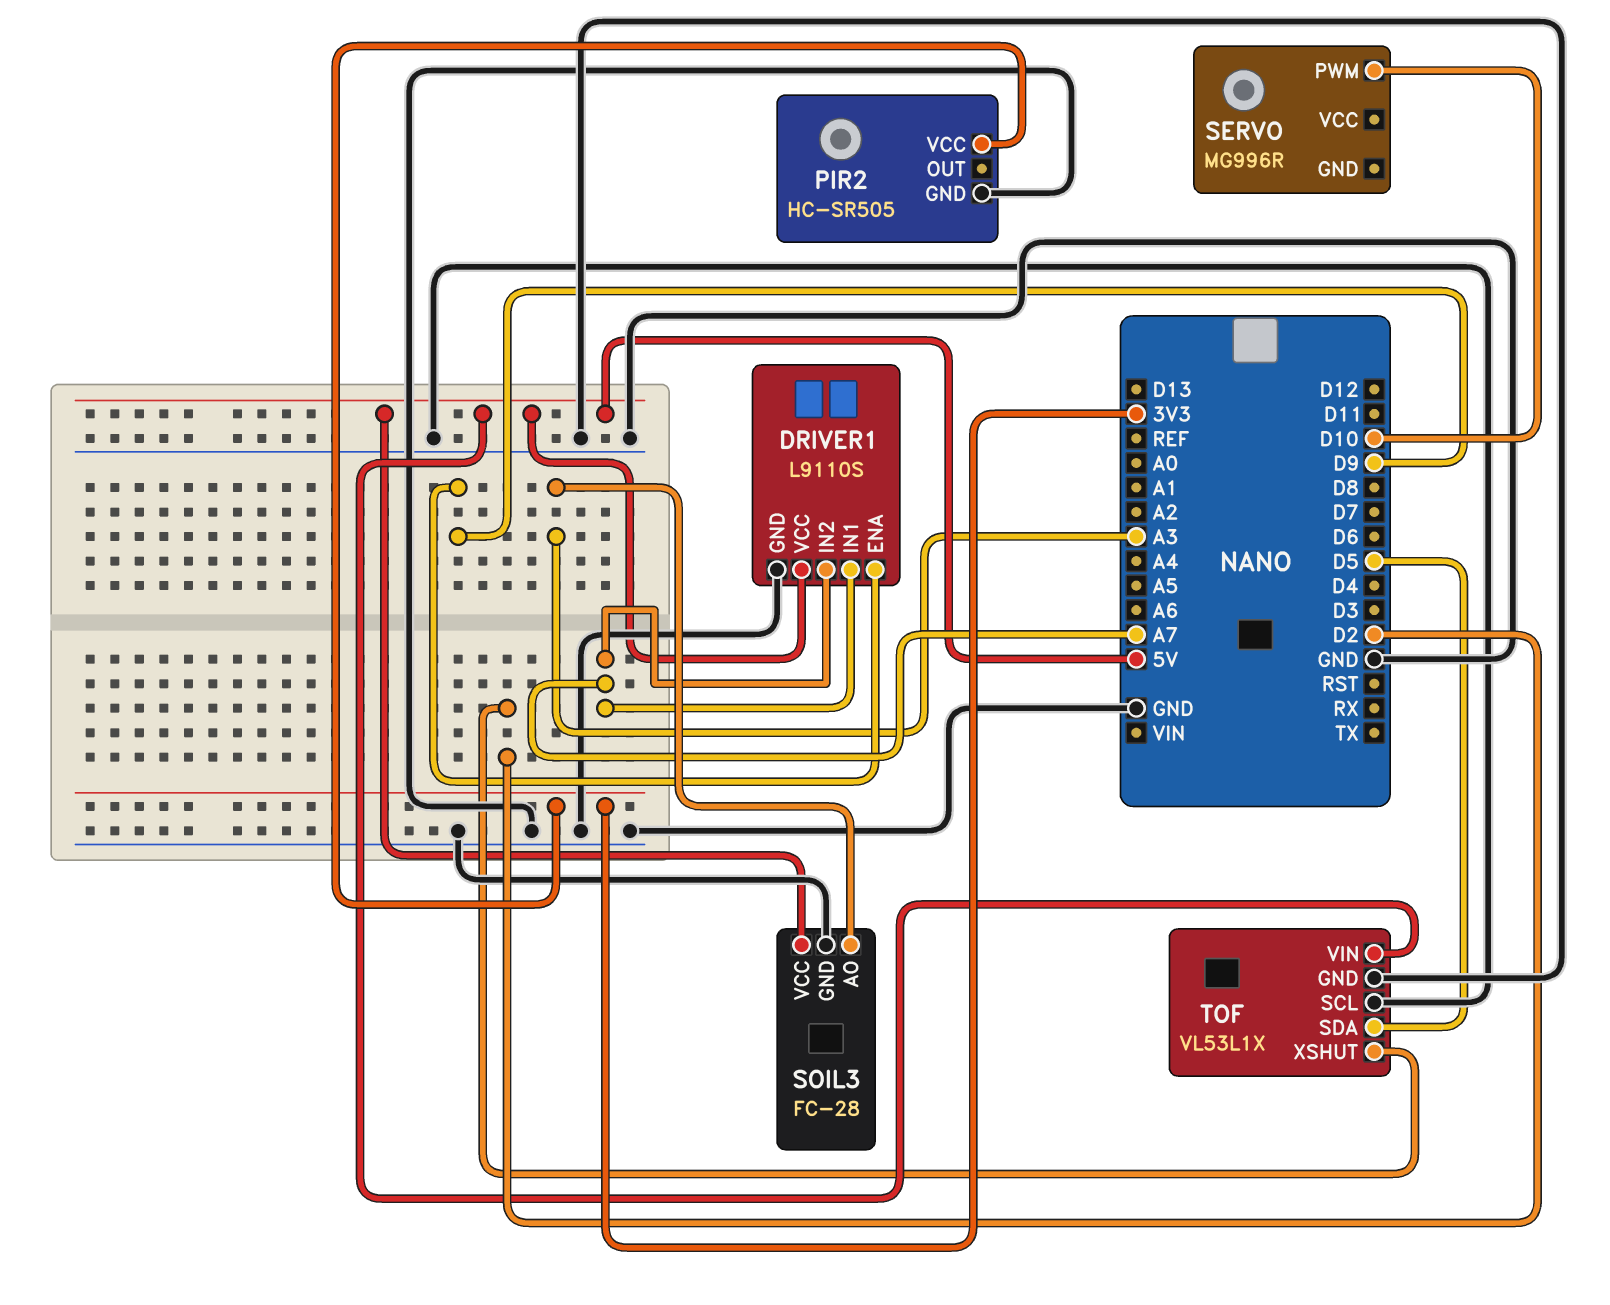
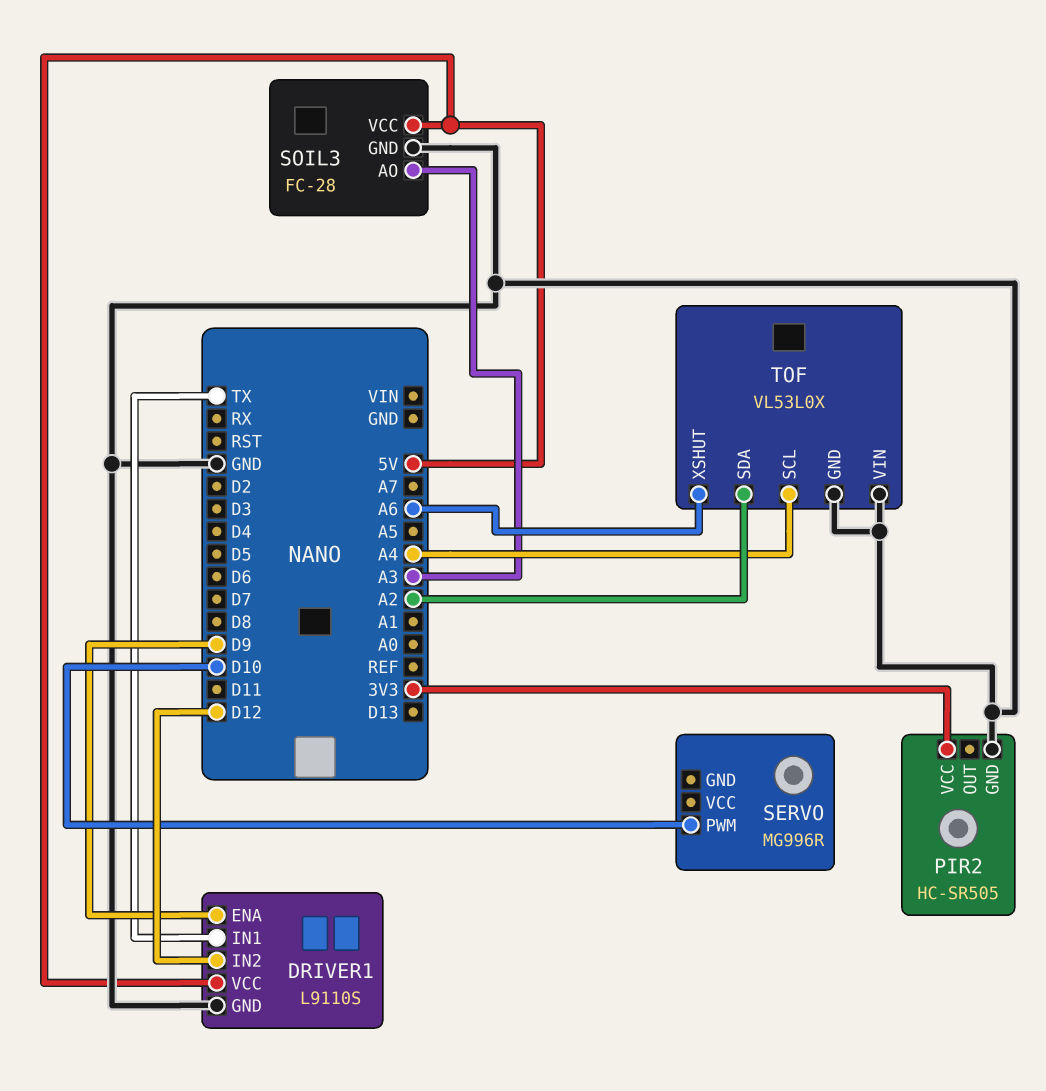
DRIVER1 pin IN1: A7 -> TX
DRIVER1 pin IN2: A7 -> D12
TOF: VL53L1X -> VL53L0X
TOF pin SCL: GND -> A4
TOF pin SDA: D5 -> A2
TOF pin VIN: 5V -> GND
TOF pin XSHUT: D2 -> A6

